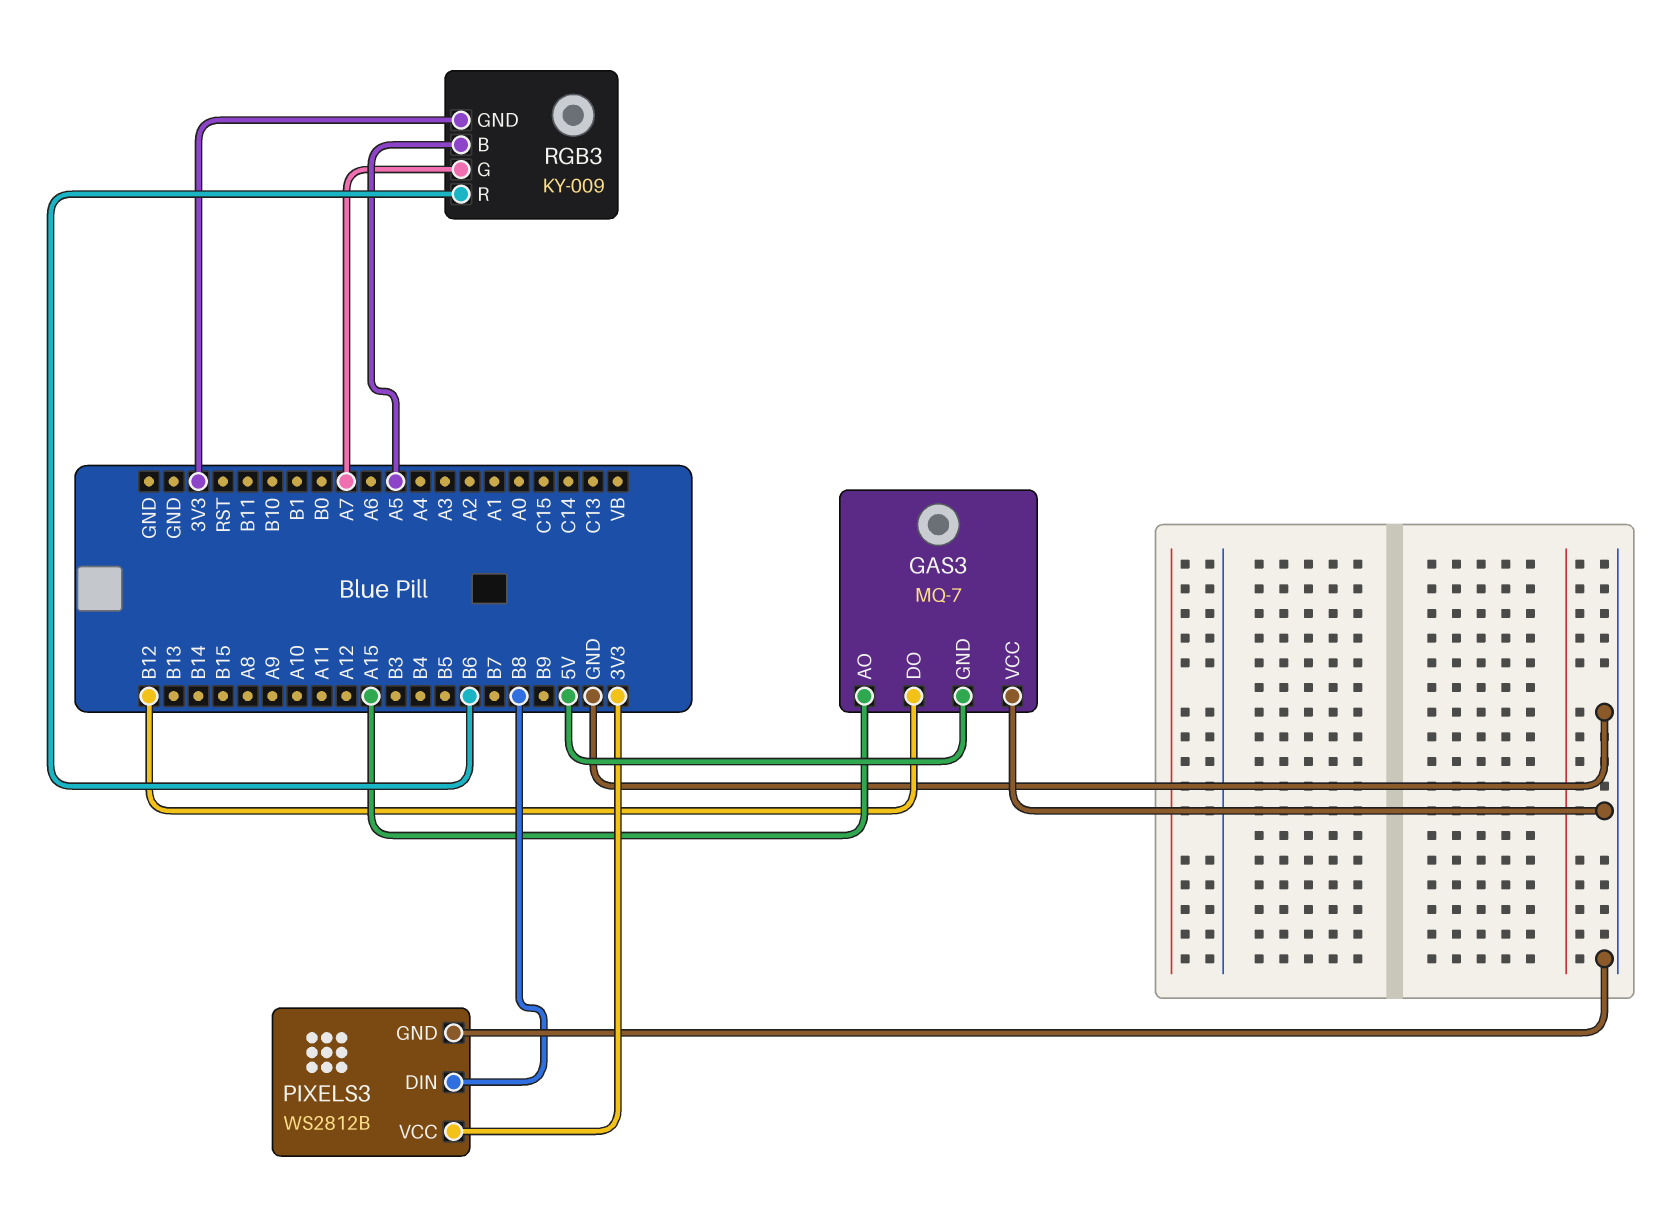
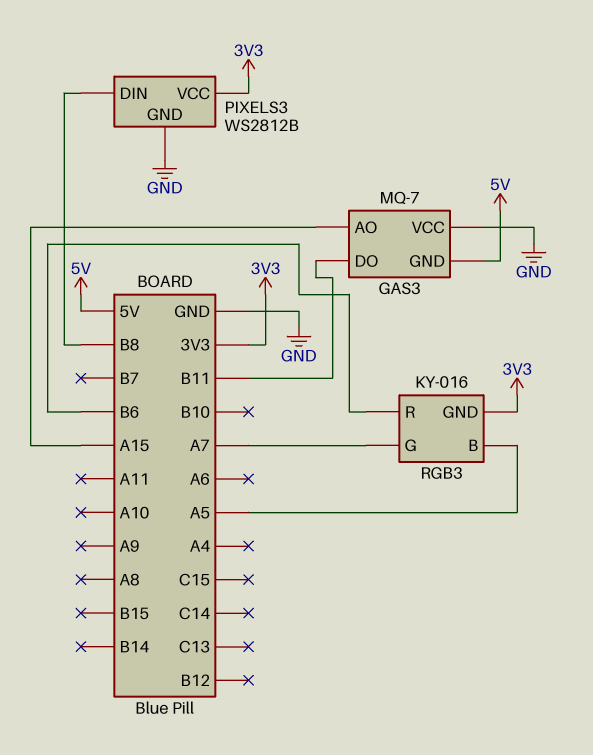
GAS3 pin DO: B12 -> B11
RGB3: KY-009 -> KY-016

